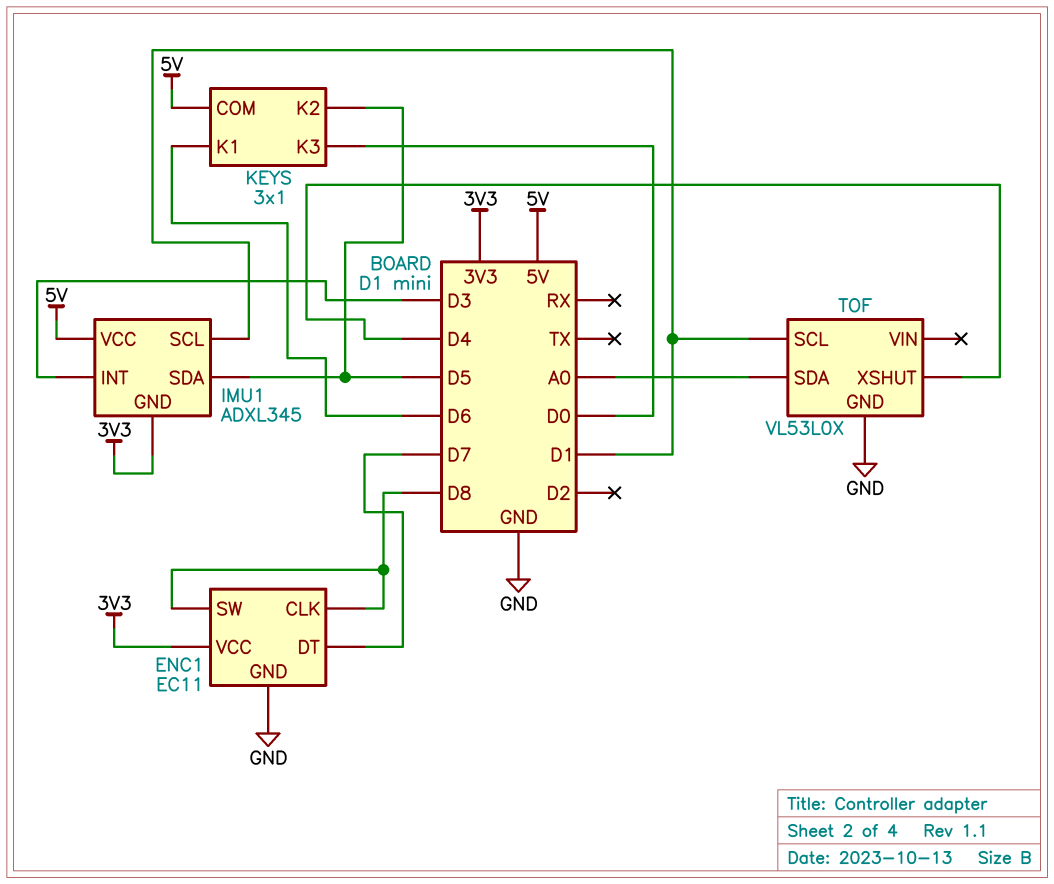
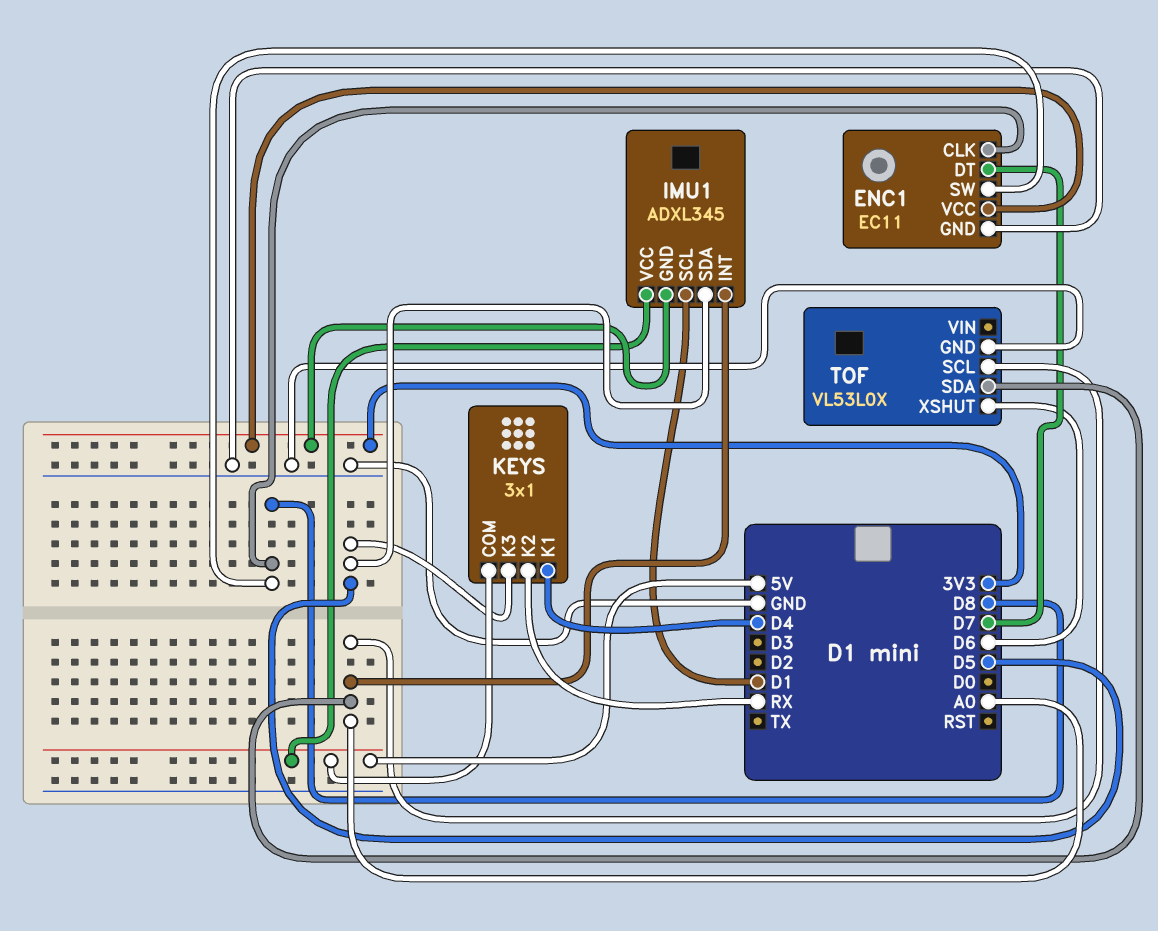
IMU1 pin INT: D3 -> A0
KEYS pin K1: D6 -> D4
KEYS pin K2: D5 -> RX
KEYS pin K3: D0 -> D5
TOF pin SCL: D1 -> A0
TOF pin XSHUT: D4 -> D6

